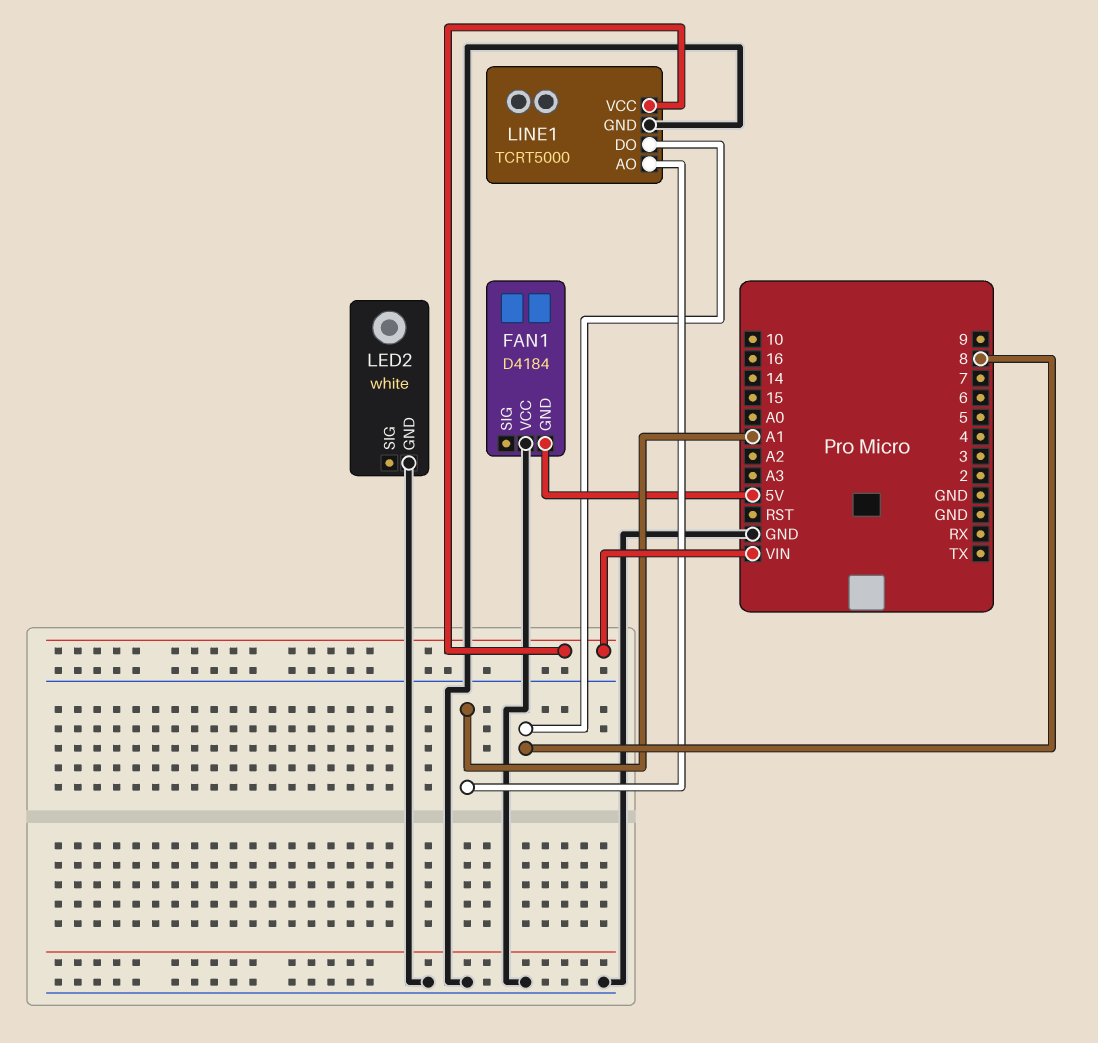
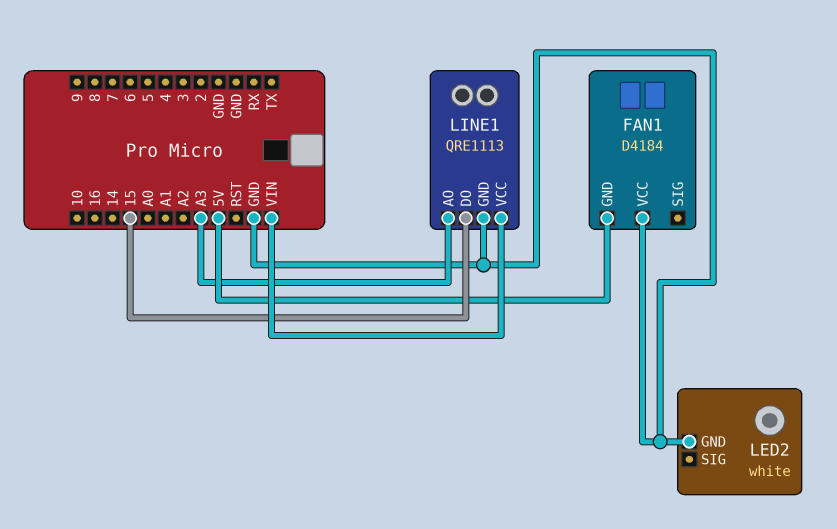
LINE1: TCRT5000 -> QRE1113
LINE1 pin AO: A1 -> A3
LINE1 pin DO: 8 -> 15

